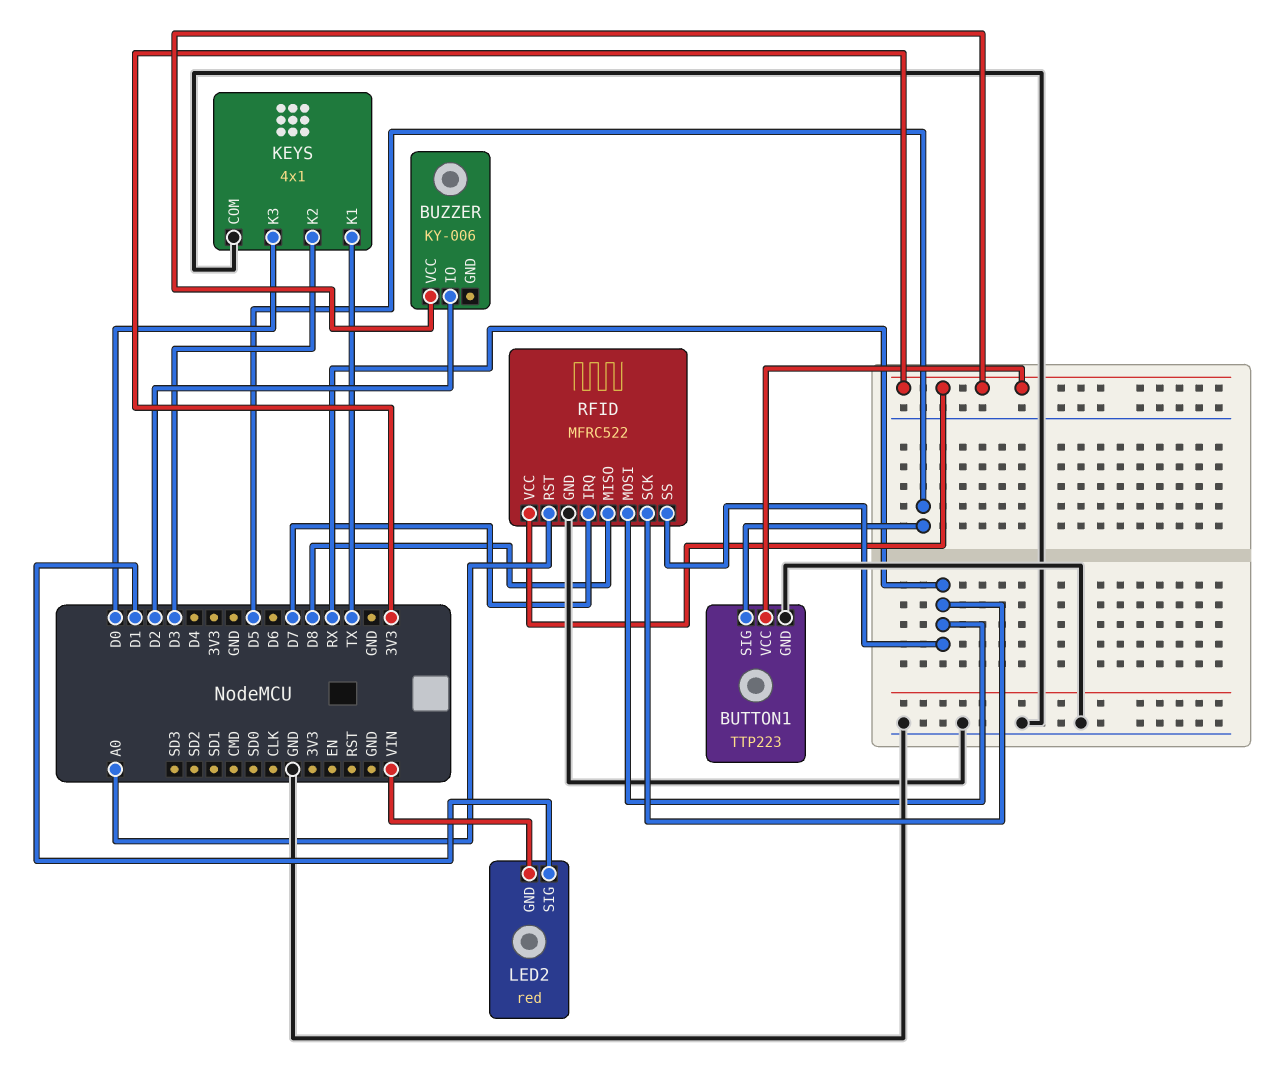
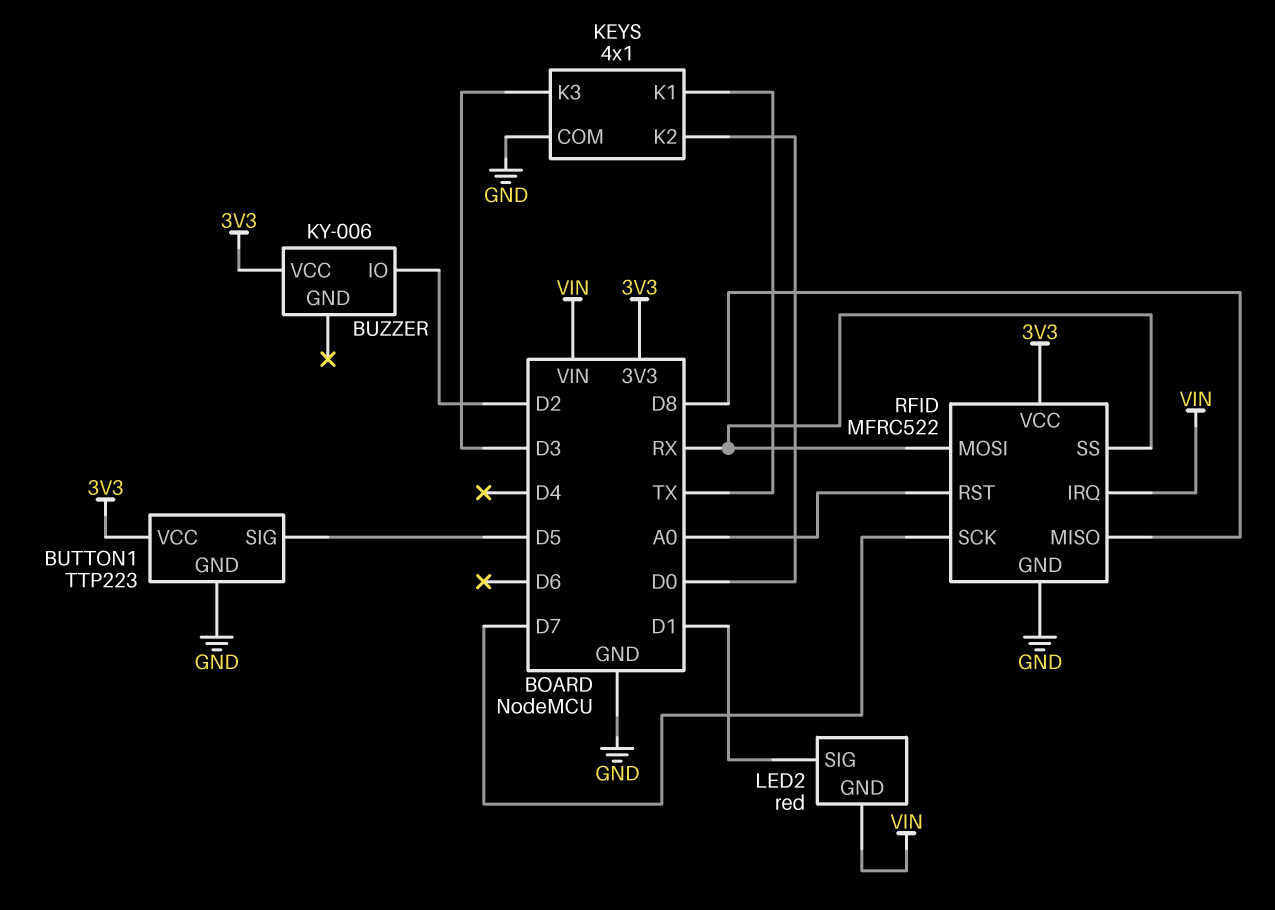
KEYS pin K2: D3 -> D0
KEYS pin K3: D0 -> D3
RFID pin IRQ: D7 -> VIN
RFID pin SCK: RX -> D7

